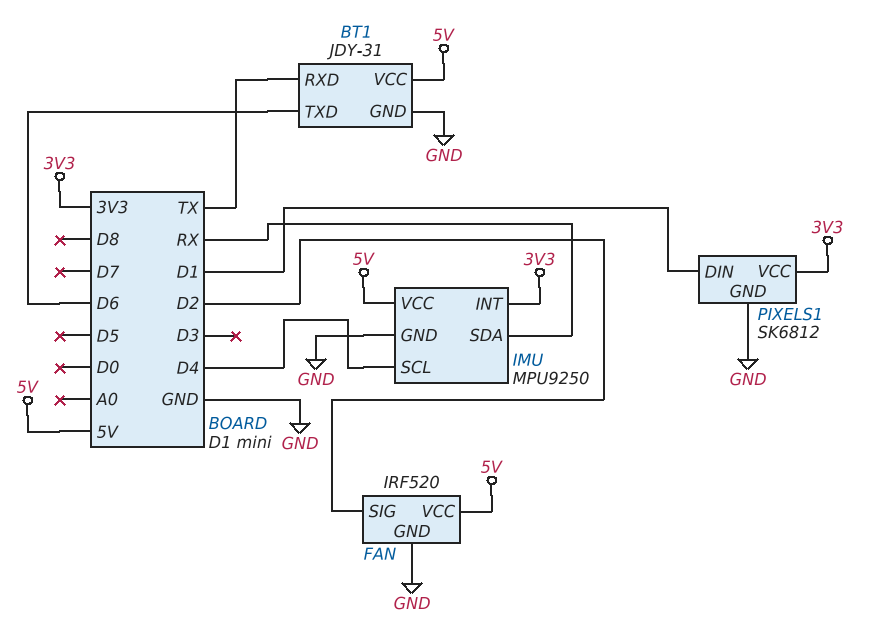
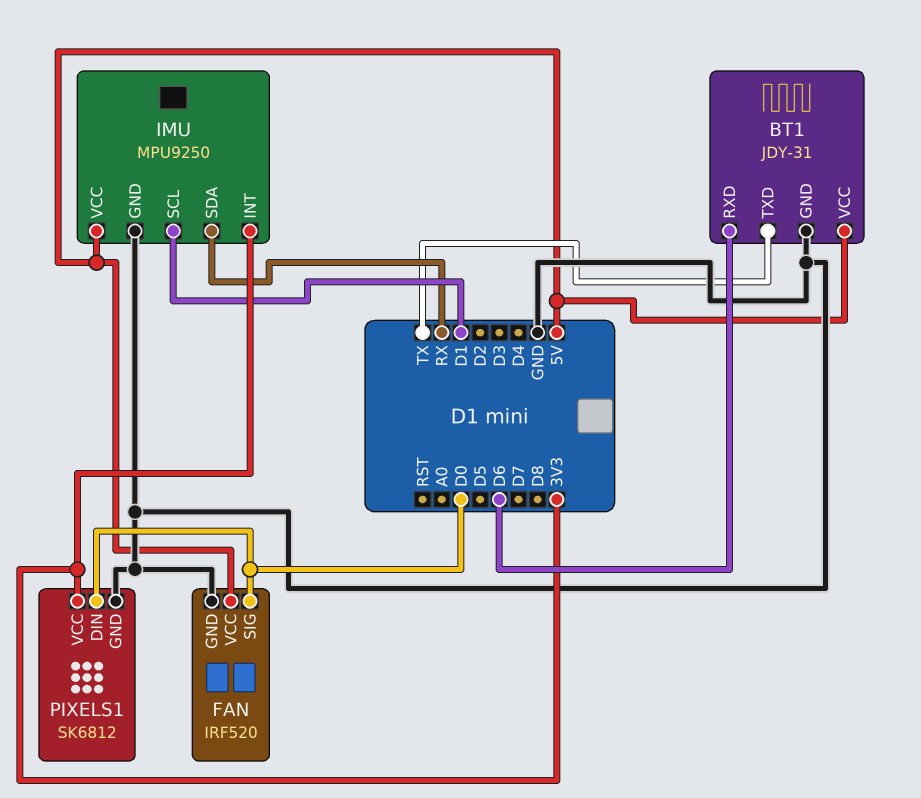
BT1 pin RXD: TX -> D6
BT1 pin TXD: D6 -> TX
FAN pin SIG: D2 -> D0
IMU pin SCL: D4 -> D1
PIXELS1 pin DIN: D1 -> D0

